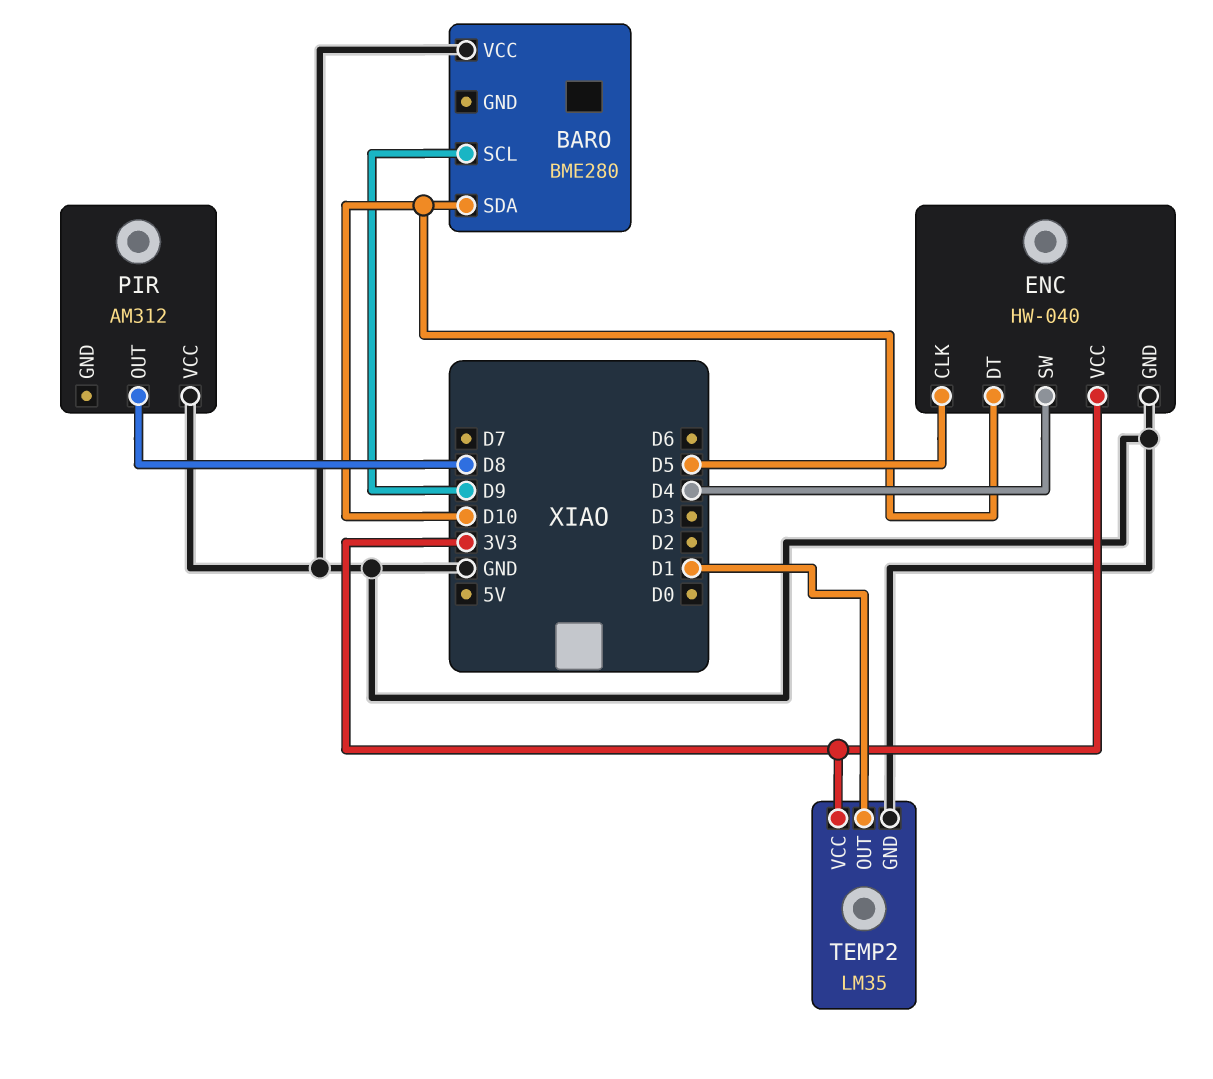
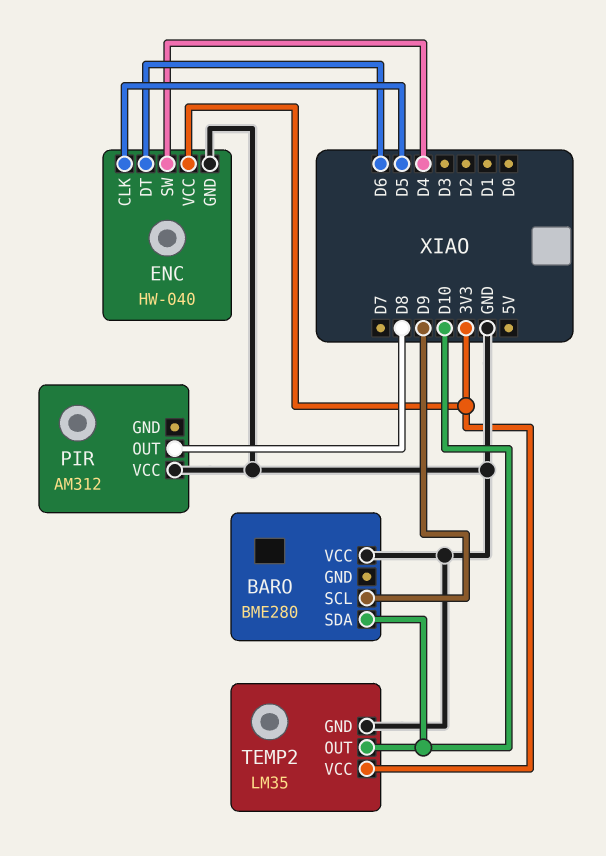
ENC pin DT: D10 -> D6
TEMP2 pin OUT: D1 -> D10

